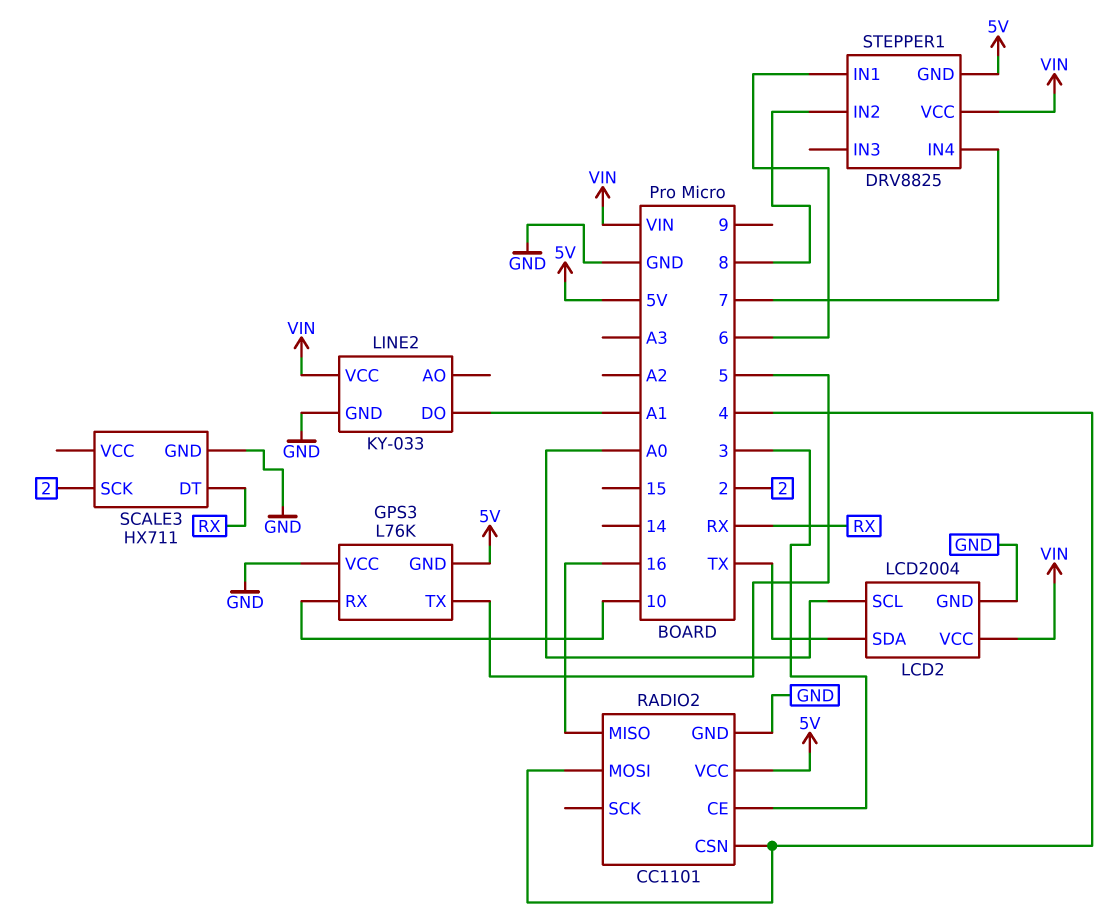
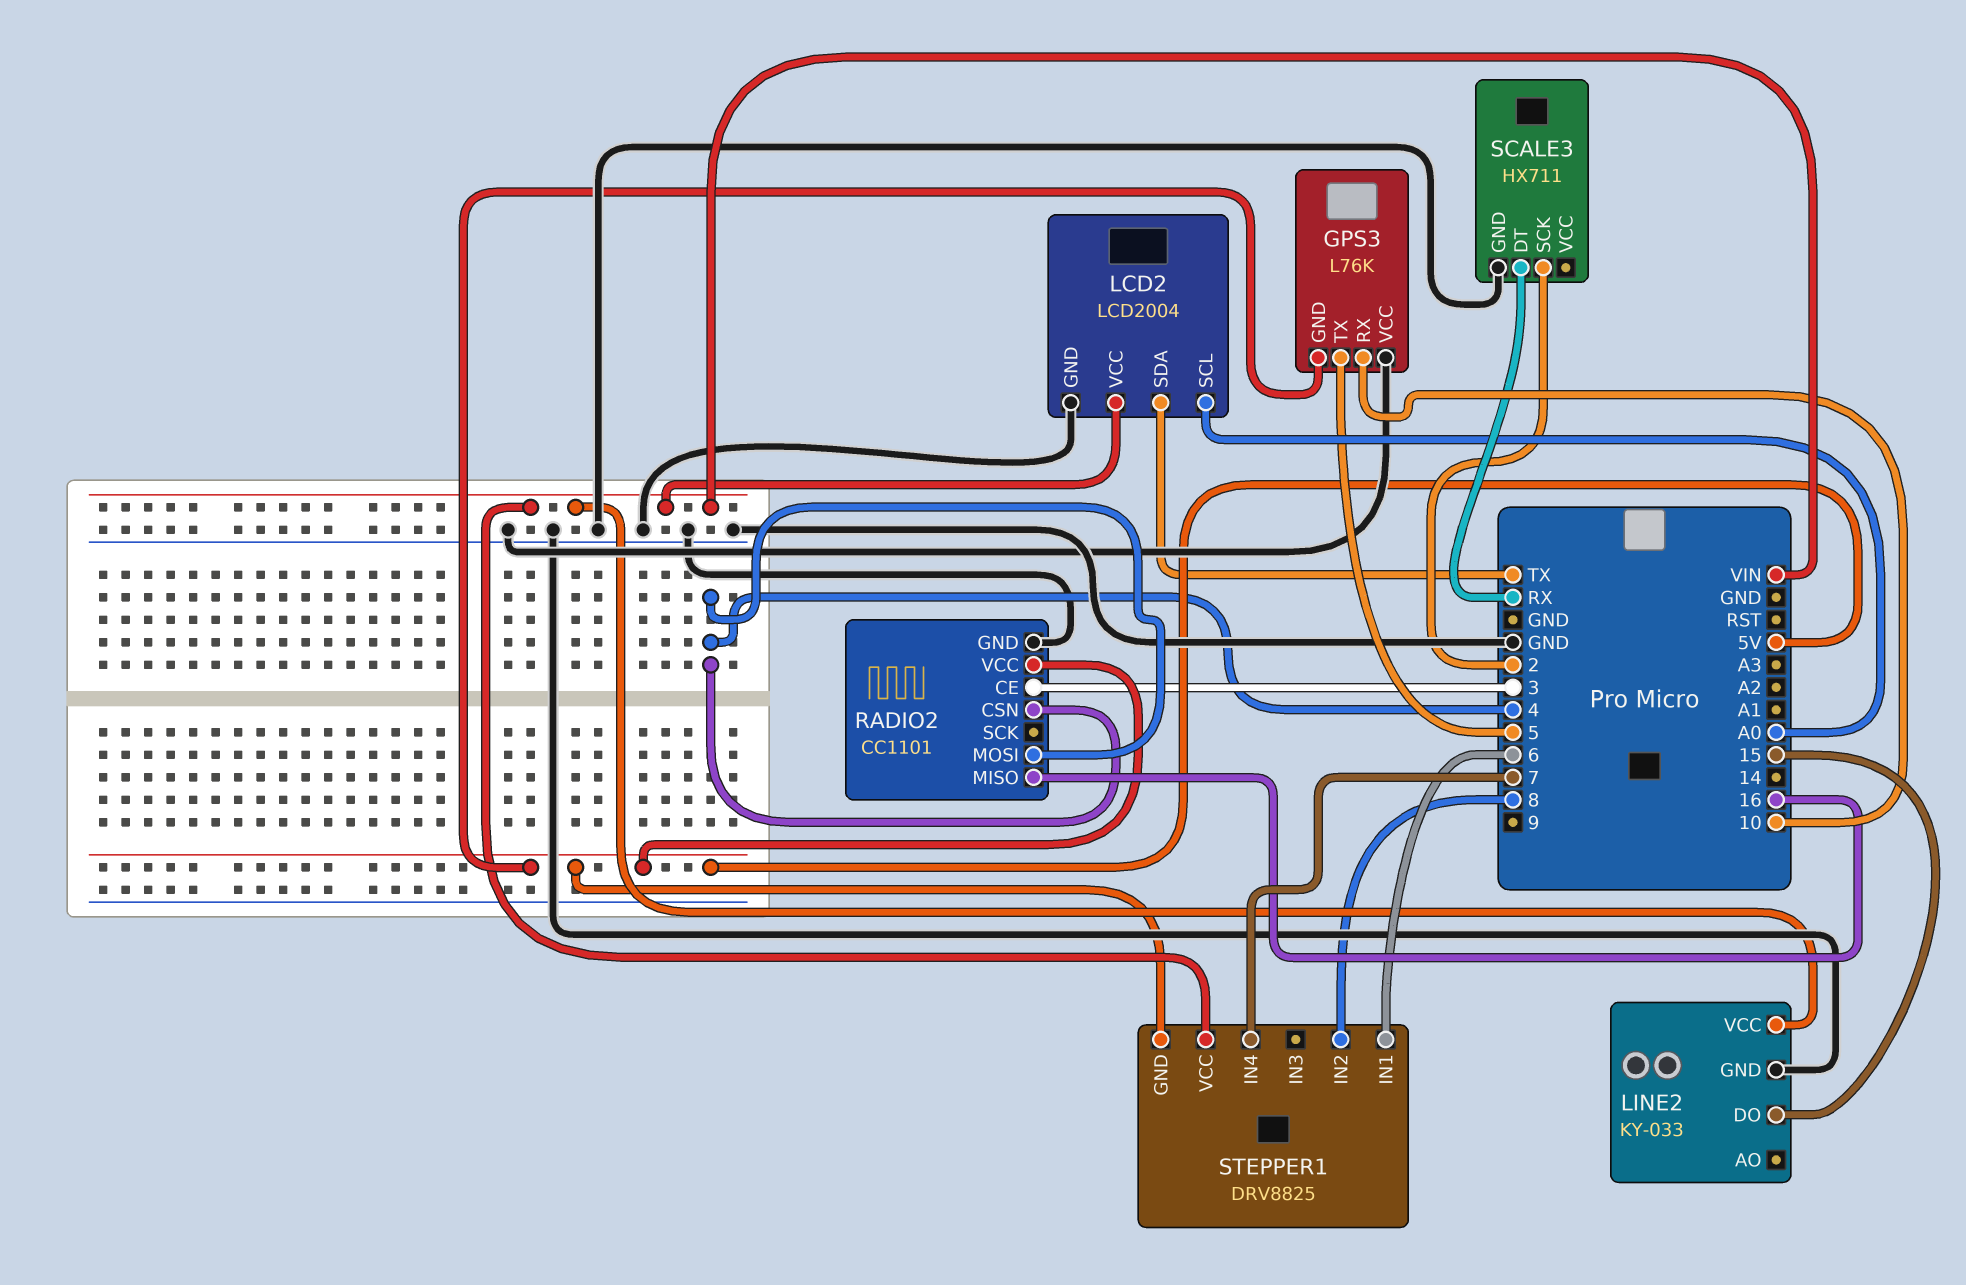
LINE2 pin DO: A1 -> 15

